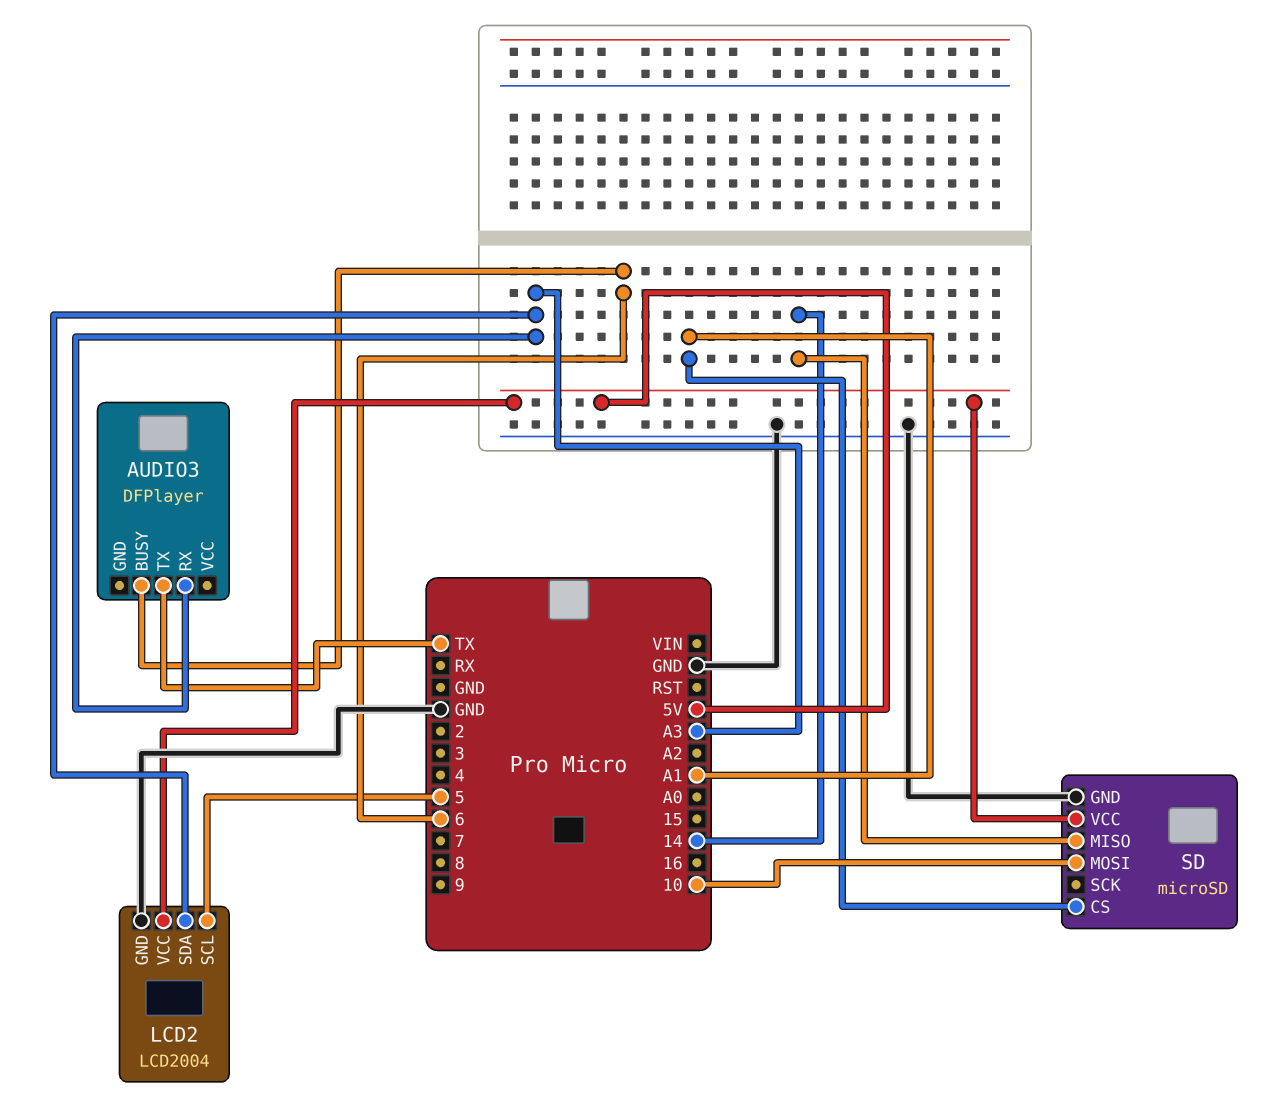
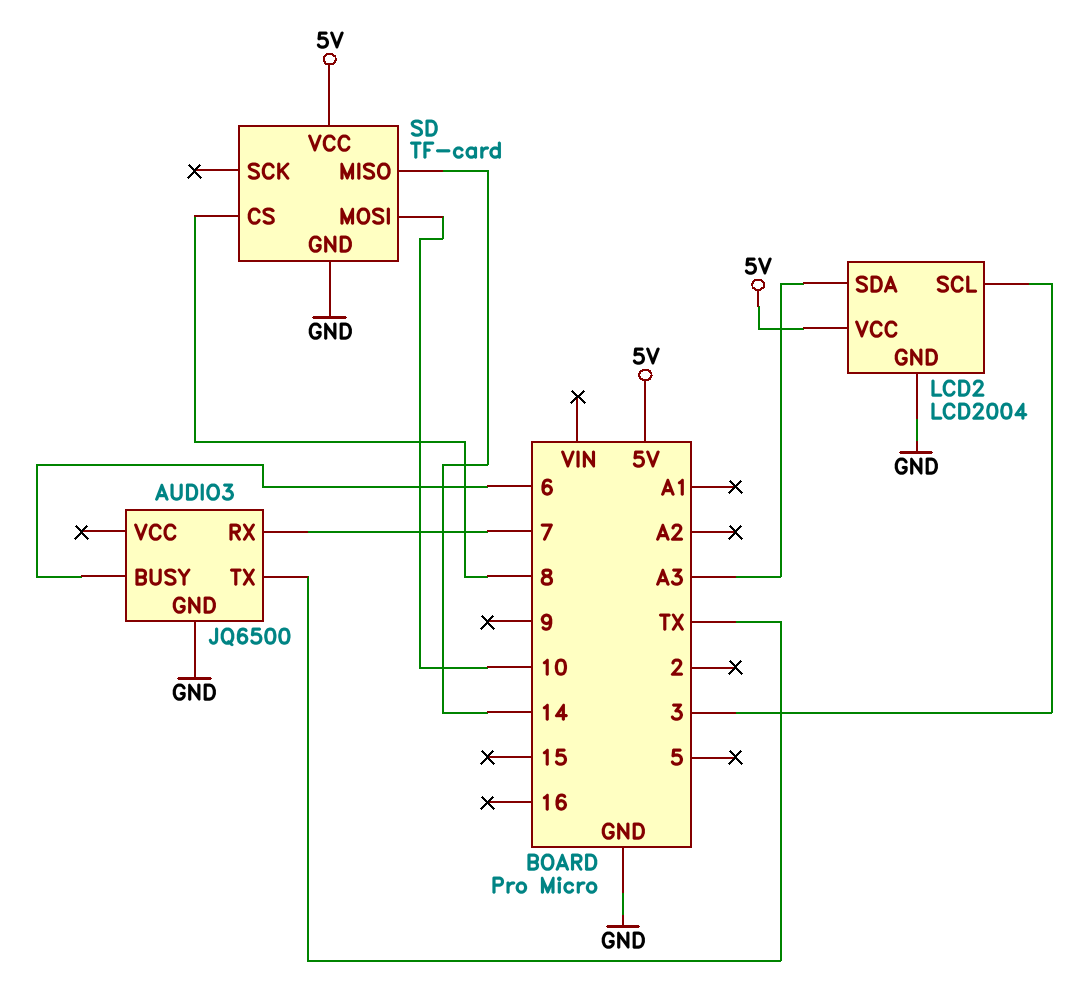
AUDIO3: DFPlayer -> JQ6500
AUDIO3 pin GND: none -> GND
AUDIO3 pin RX: A3 -> 7
LCD2 pin SCL: 5 -> 3
SD: microSD -> TF-card
SD pin CS: A1 -> 8

